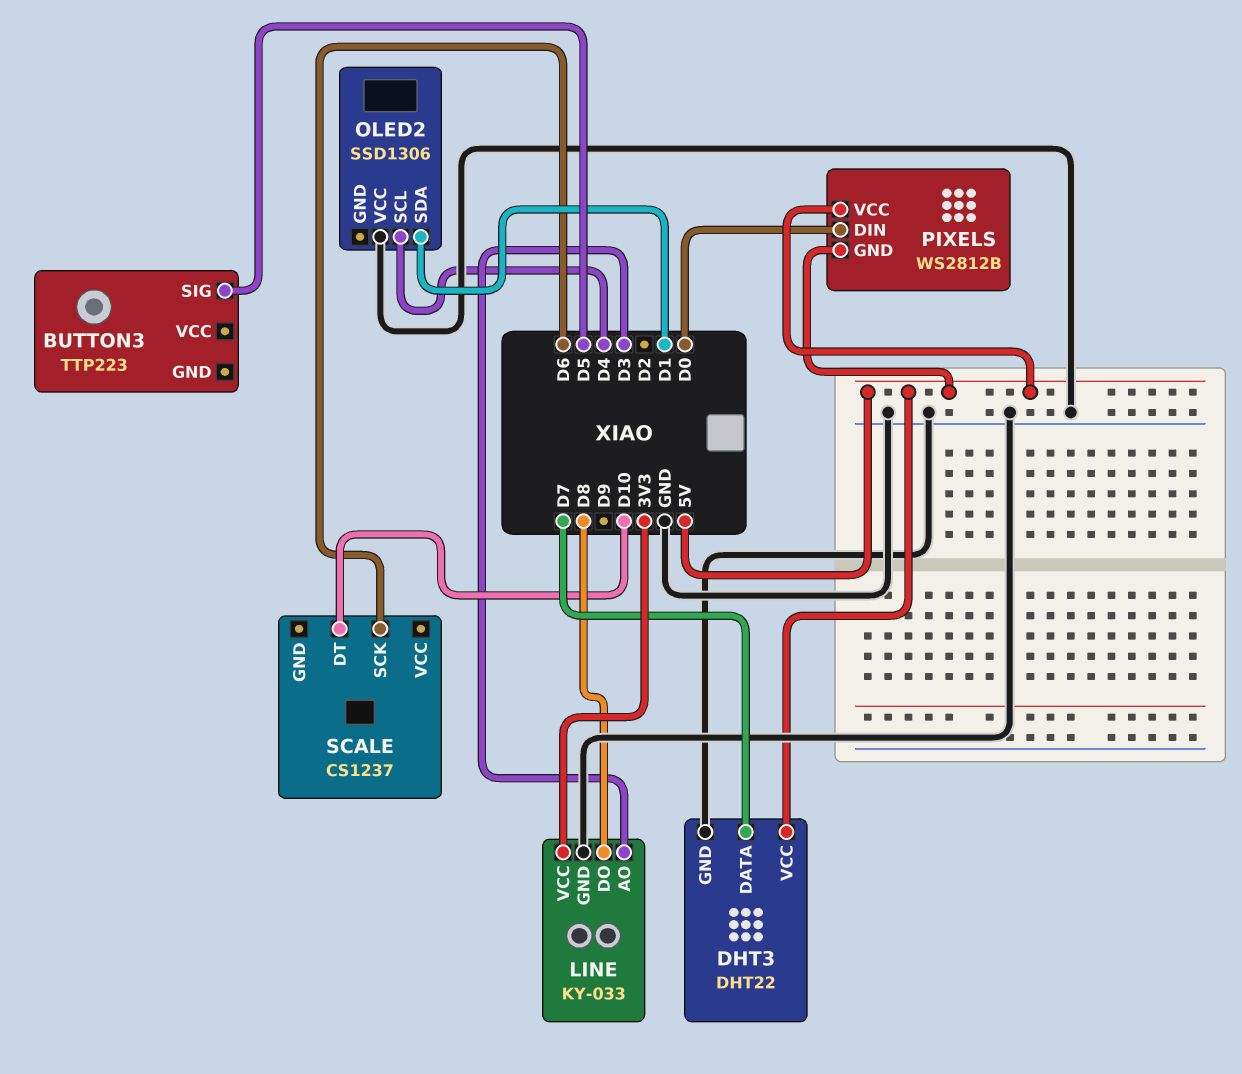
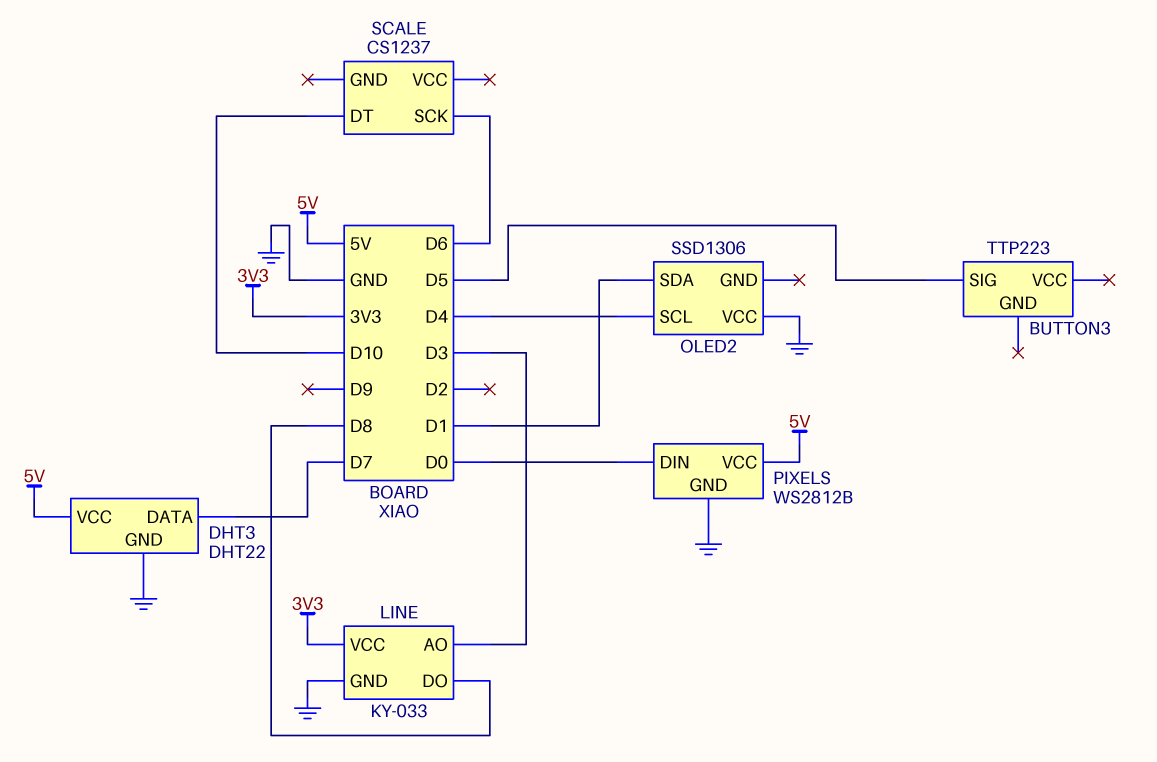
PIXELS pin GND: 5V -> GND

